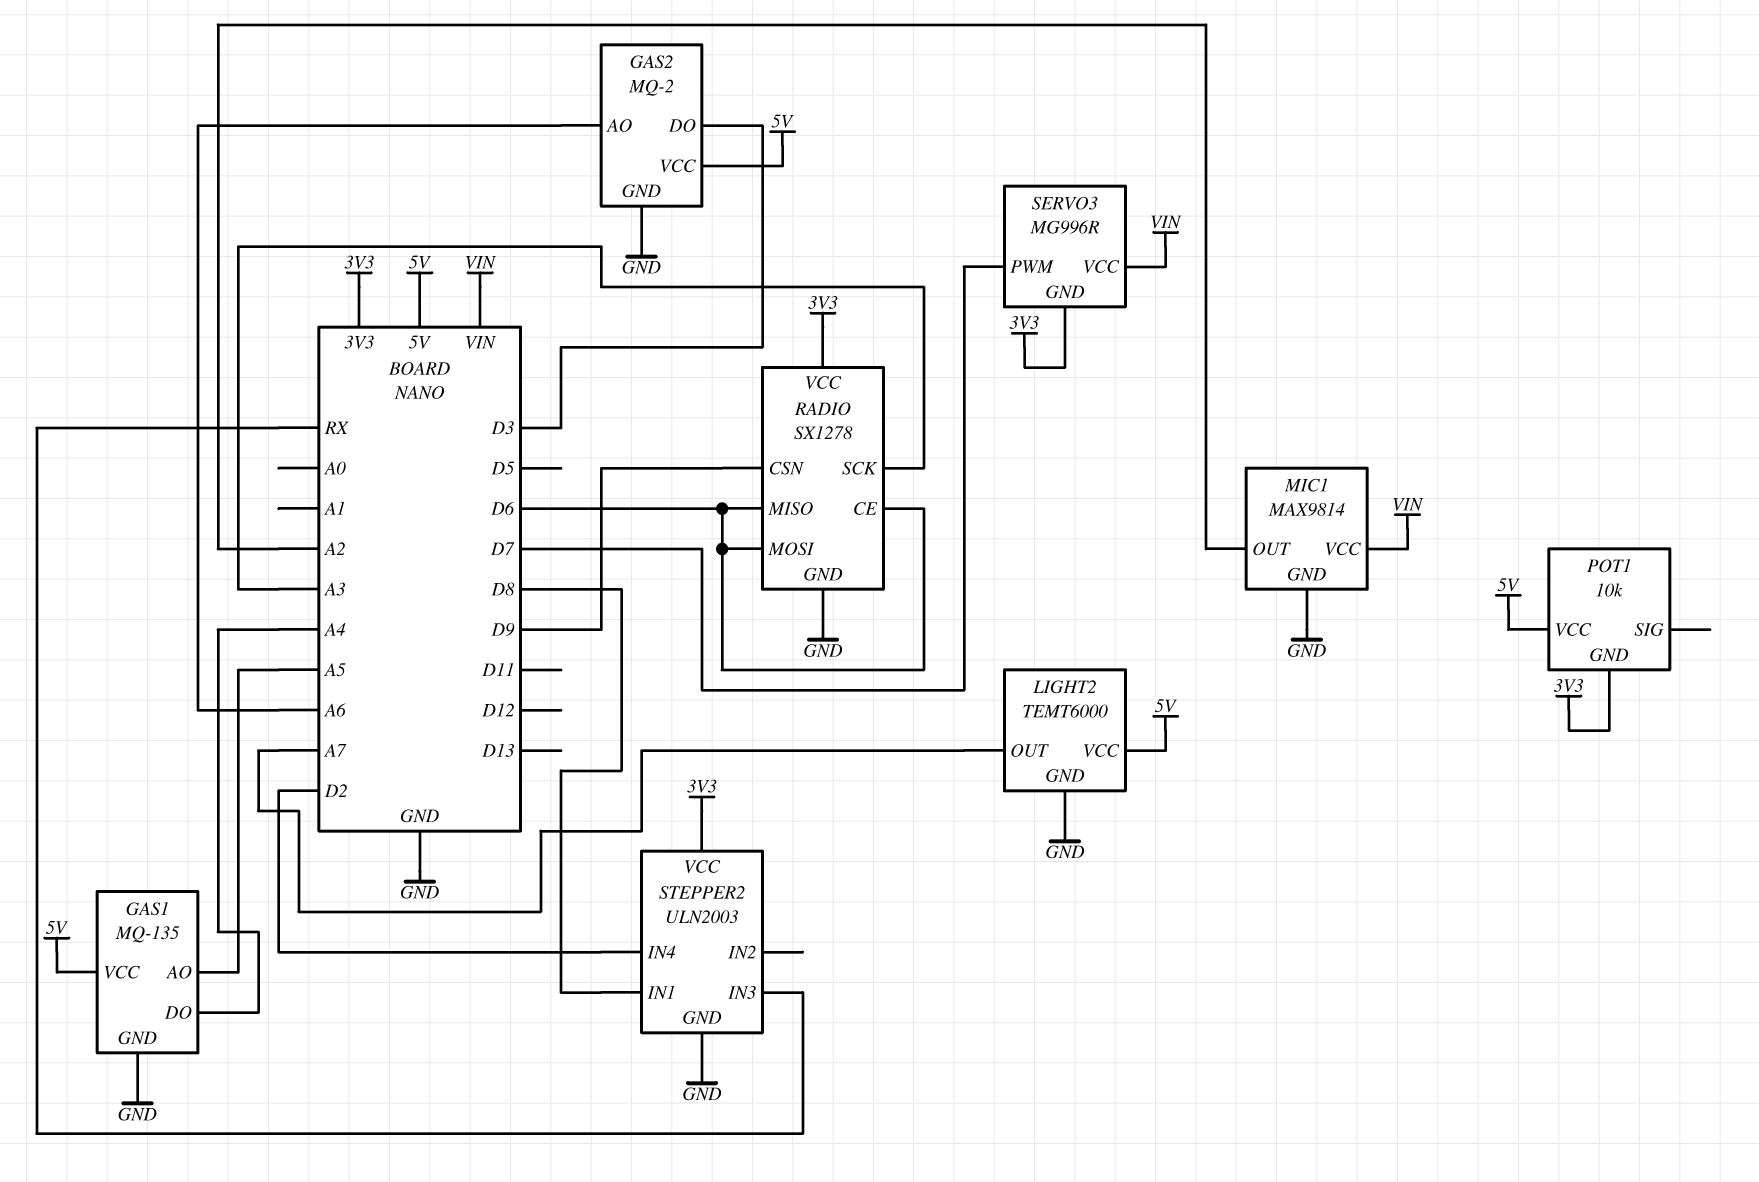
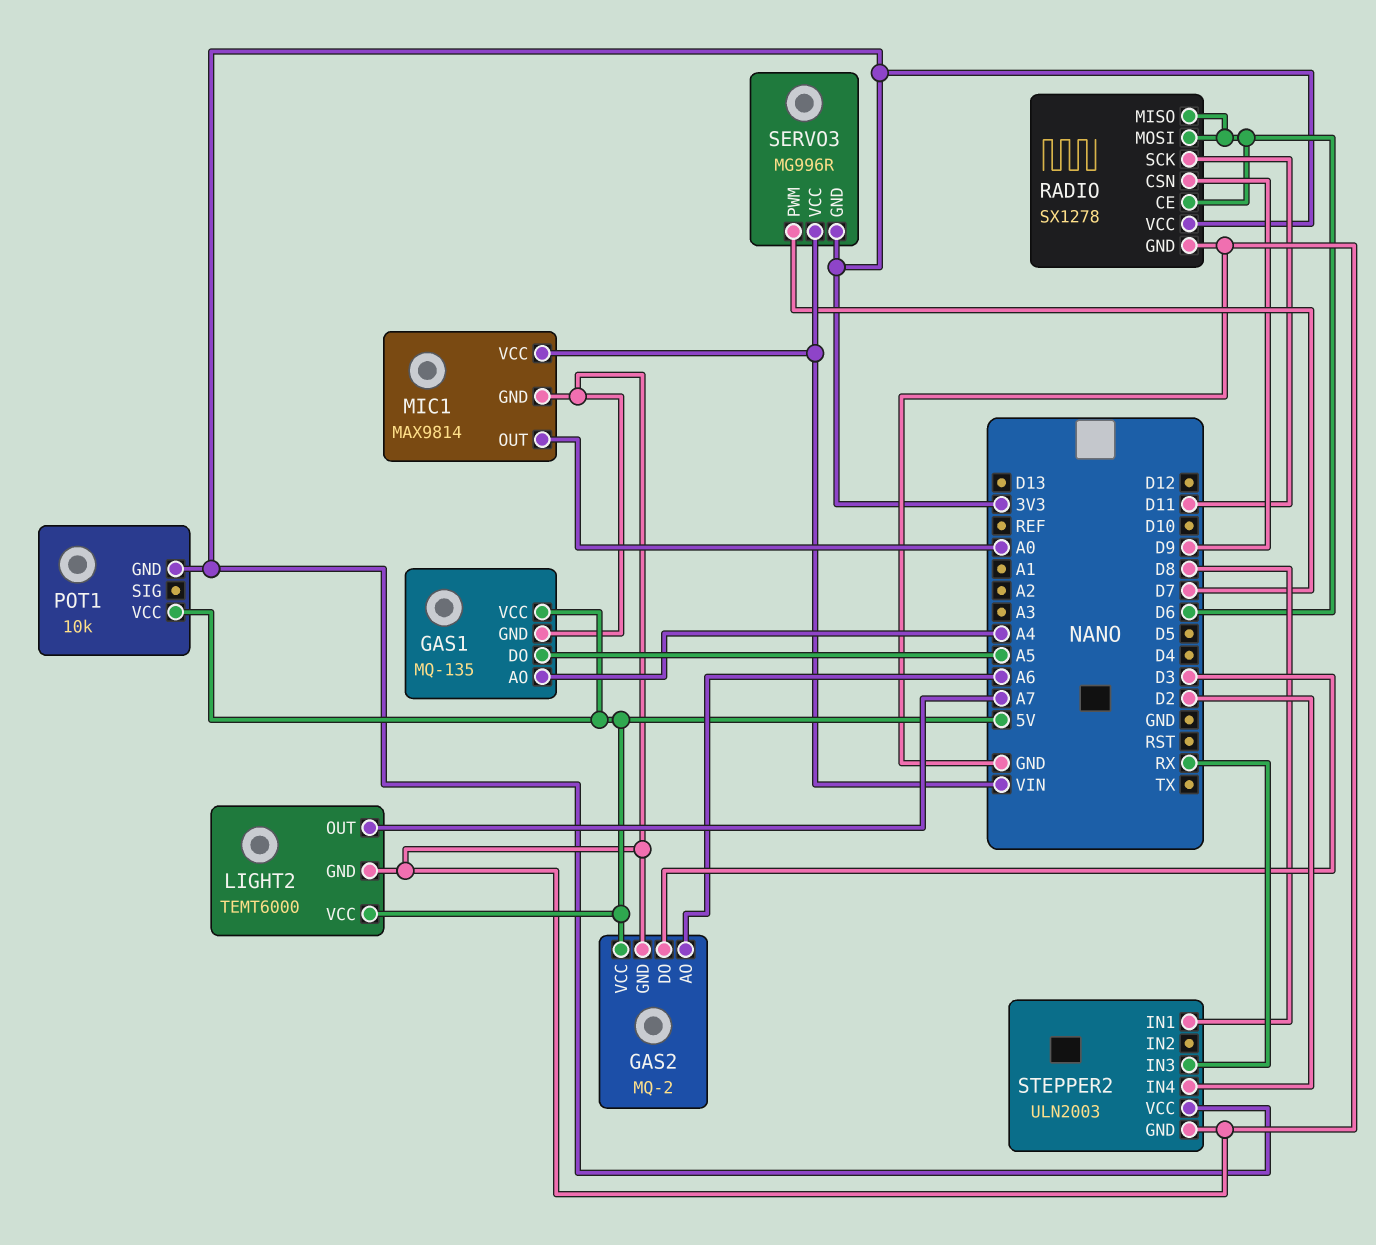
GAS1 pin AO: A5 -> A4
GAS1 pin DO: A4 -> A5
MIC1 pin OUT: A2 -> A0
RADIO pin SCK: A3 -> D11

